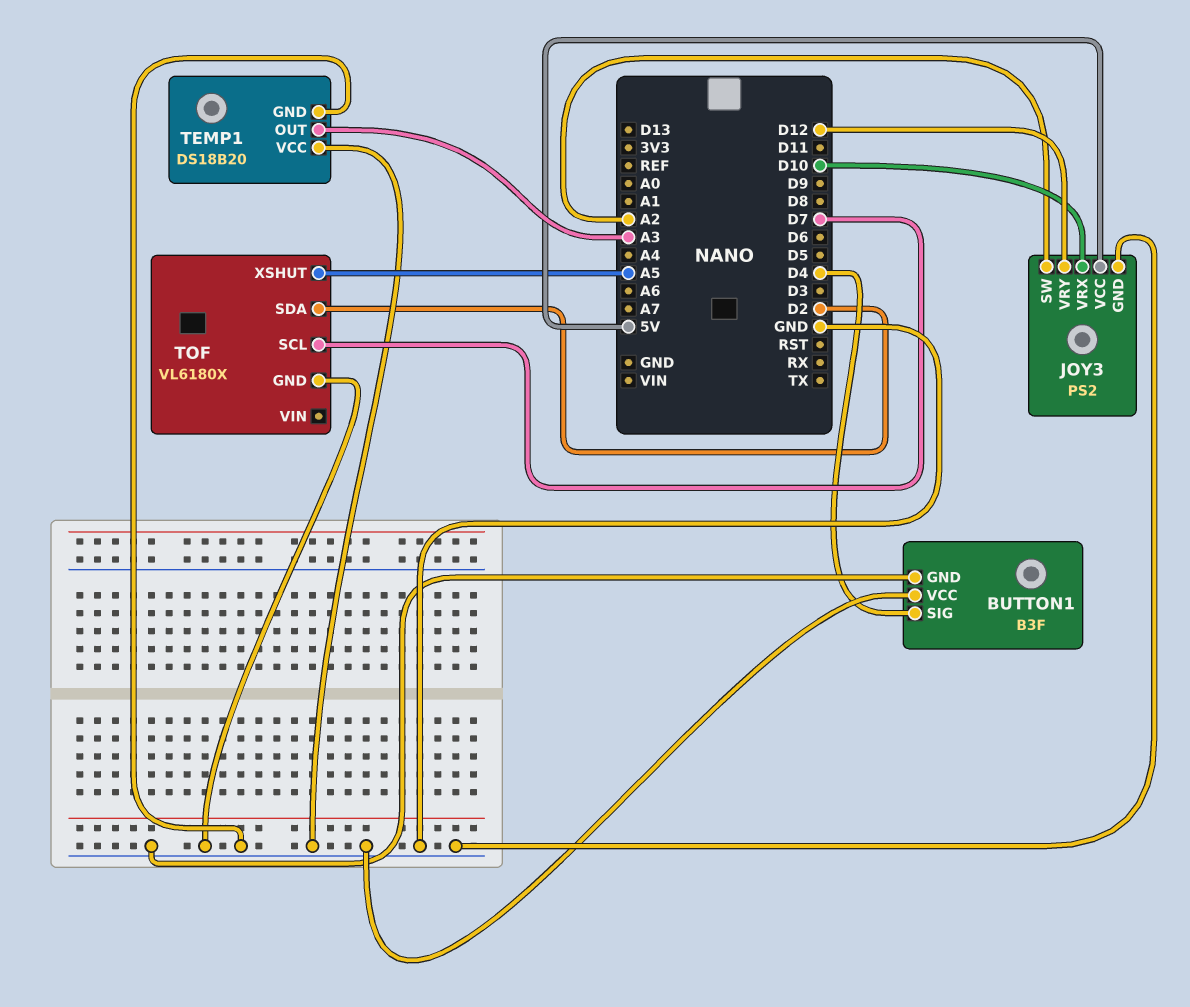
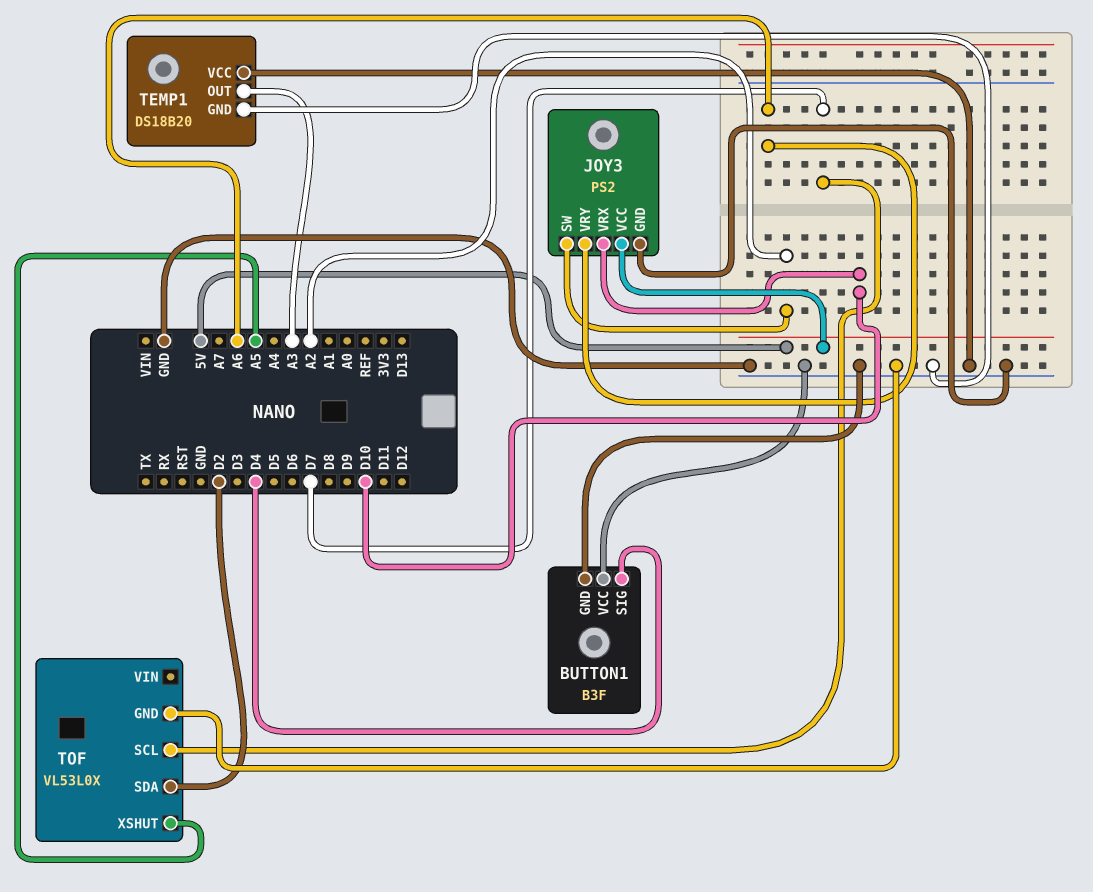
JOY3 pin VRY: D12 -> A6
TOF: VL6180X -> VL53L0X

